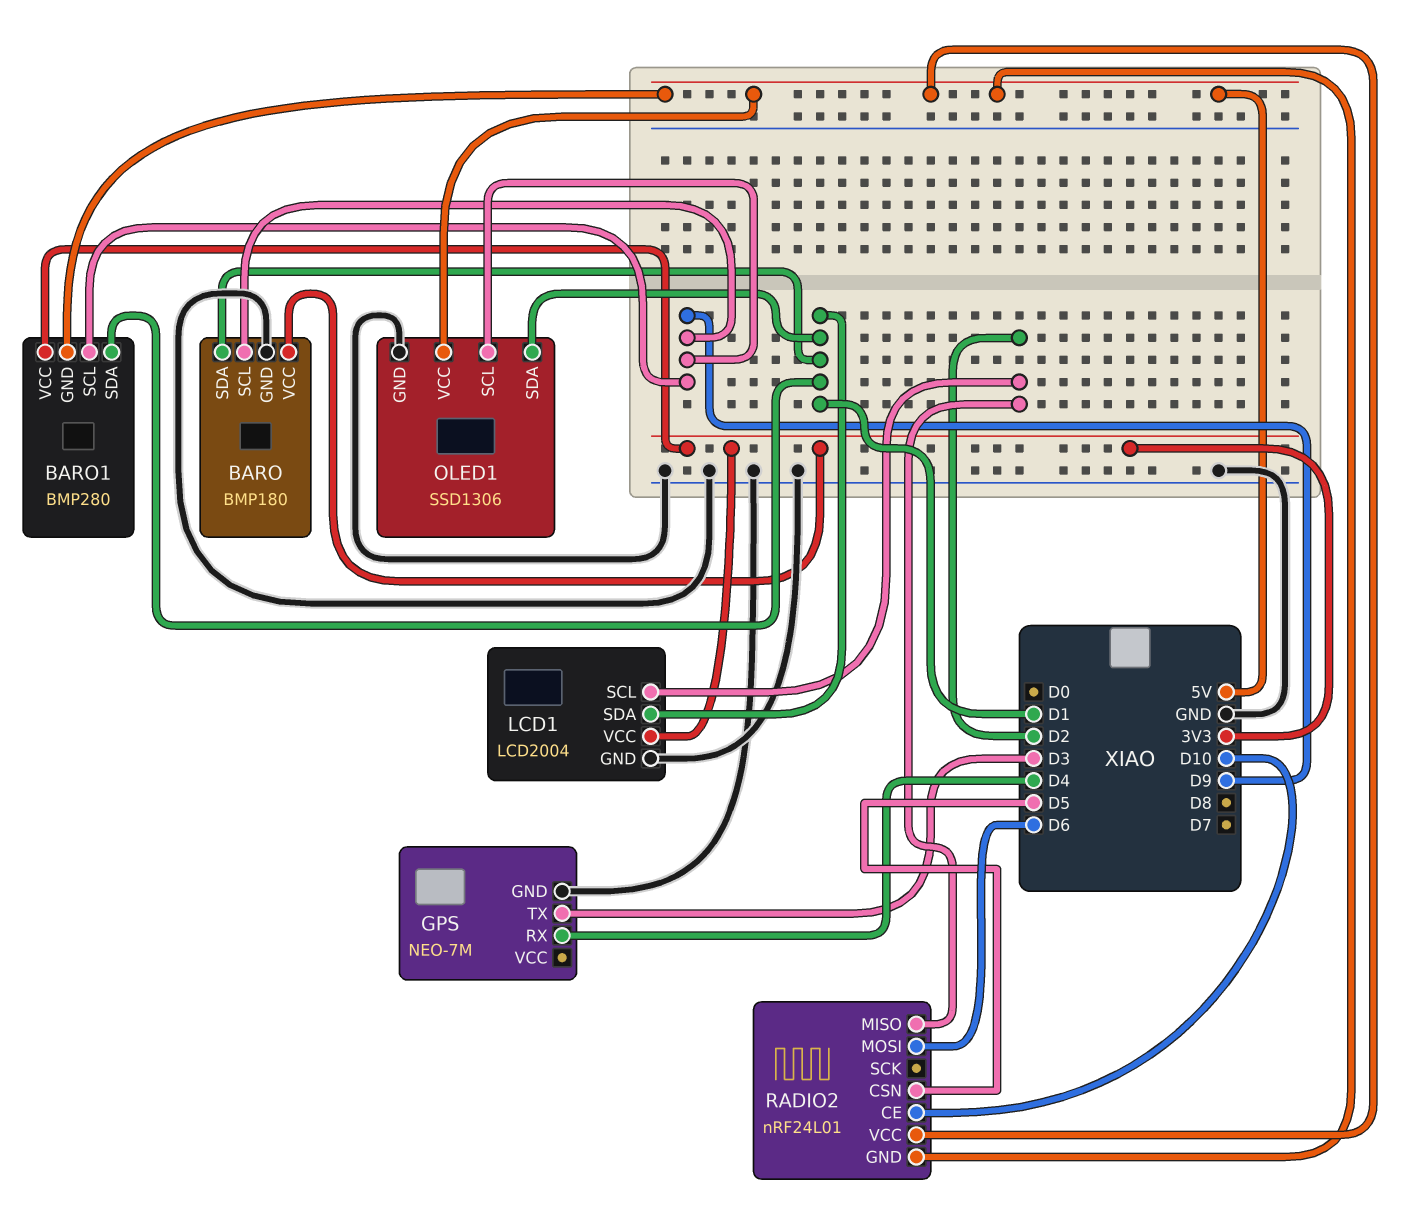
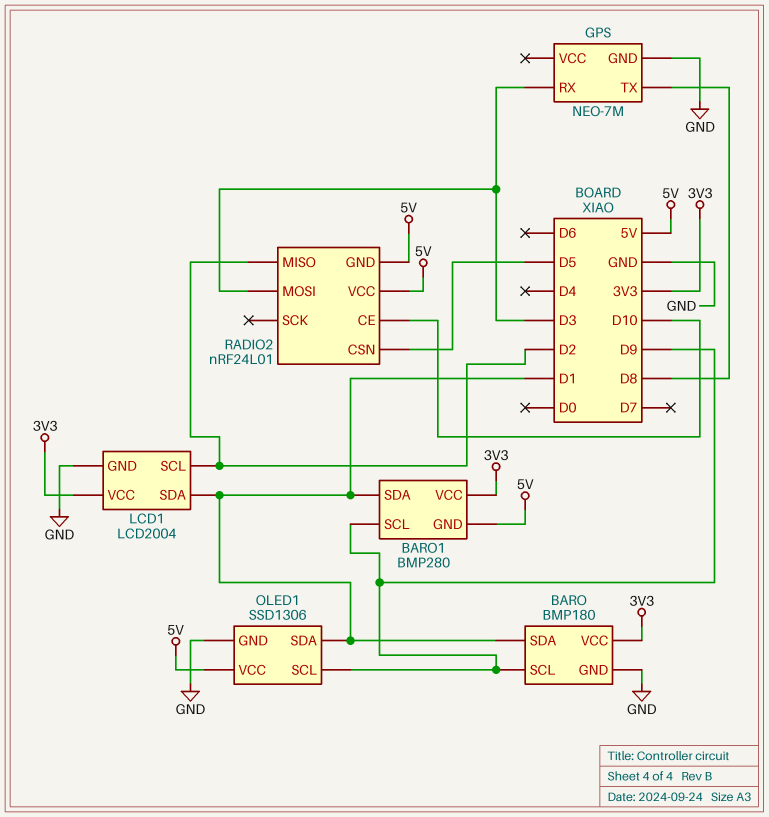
GPS pin RX: D4 -> D3
GPS pin TX: D3 -> D8
RADIO2 pin MOSI: D6 -> D3

